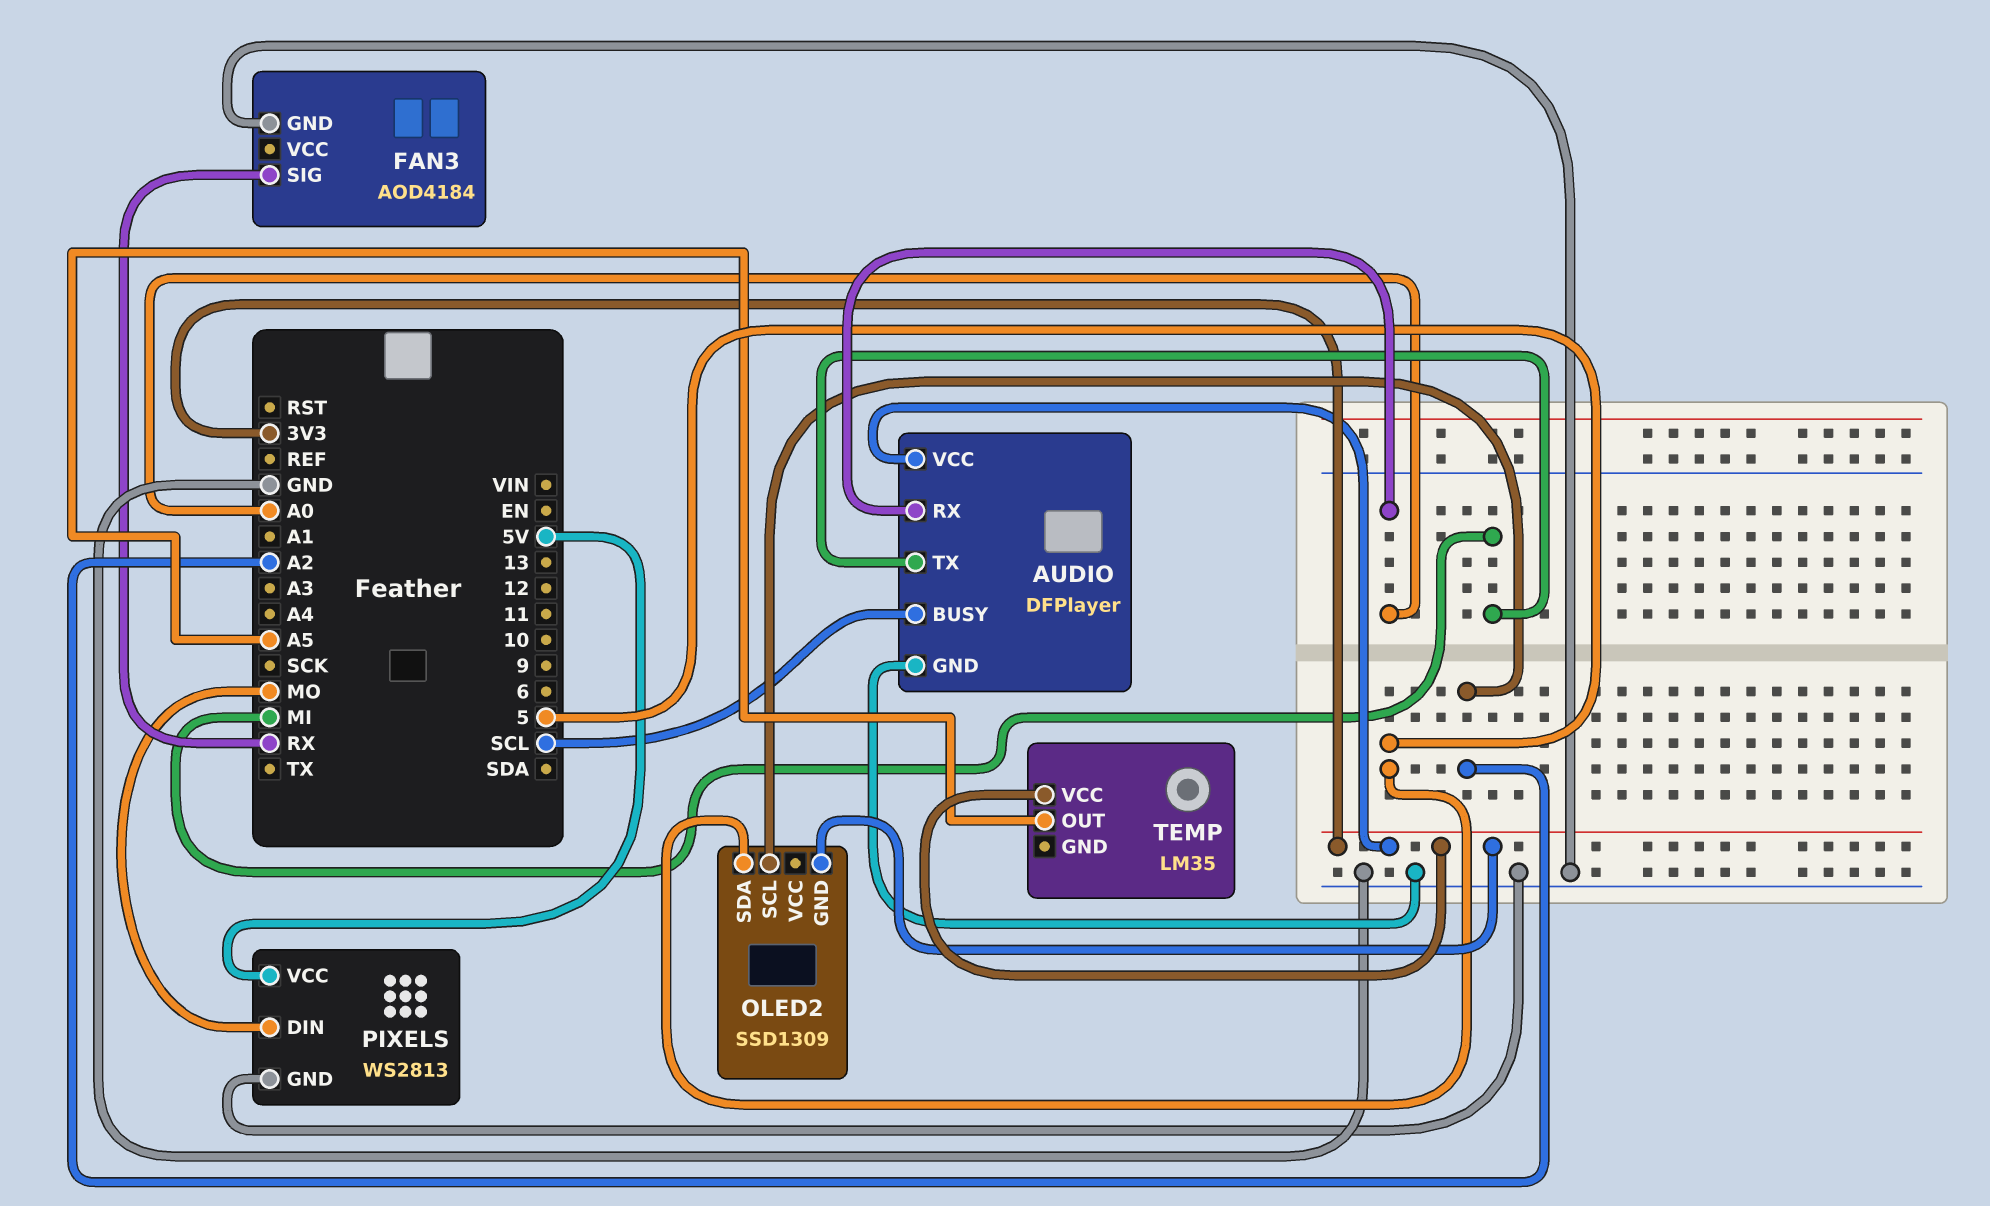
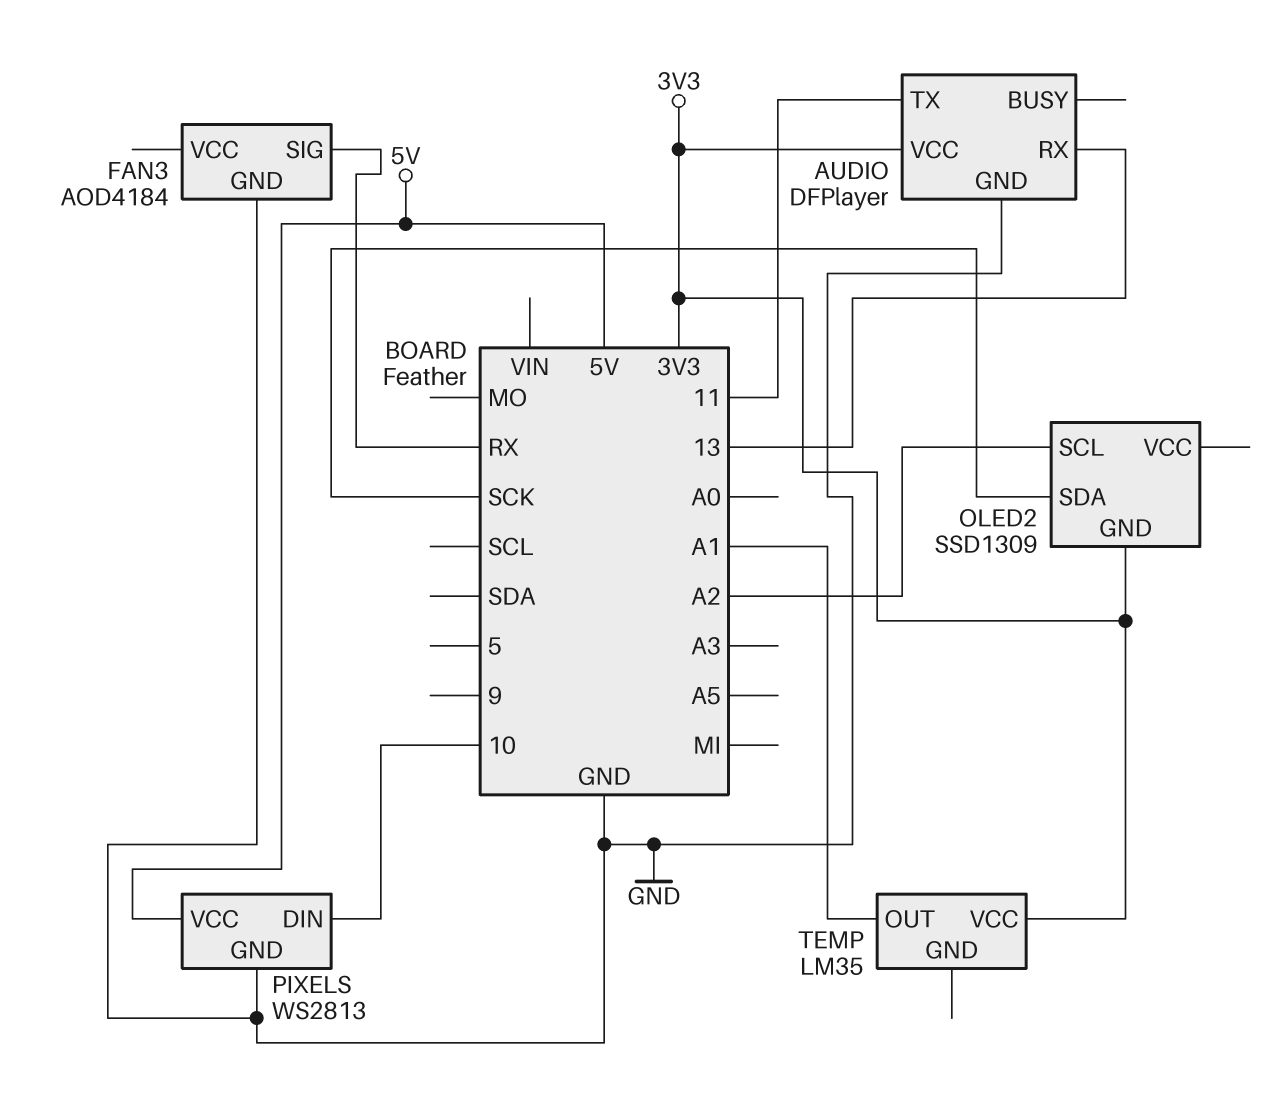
AUDIO pin BUSY: SCL -> none
AUDIO pin RX: A0 -> 13
AUDIO pin TX: MI -> 11
OLED2 pin SDA: 5 -> SCK
PIXELS pin DIN: MO -> 10
TEMP pin OUT: A5 -> A1

